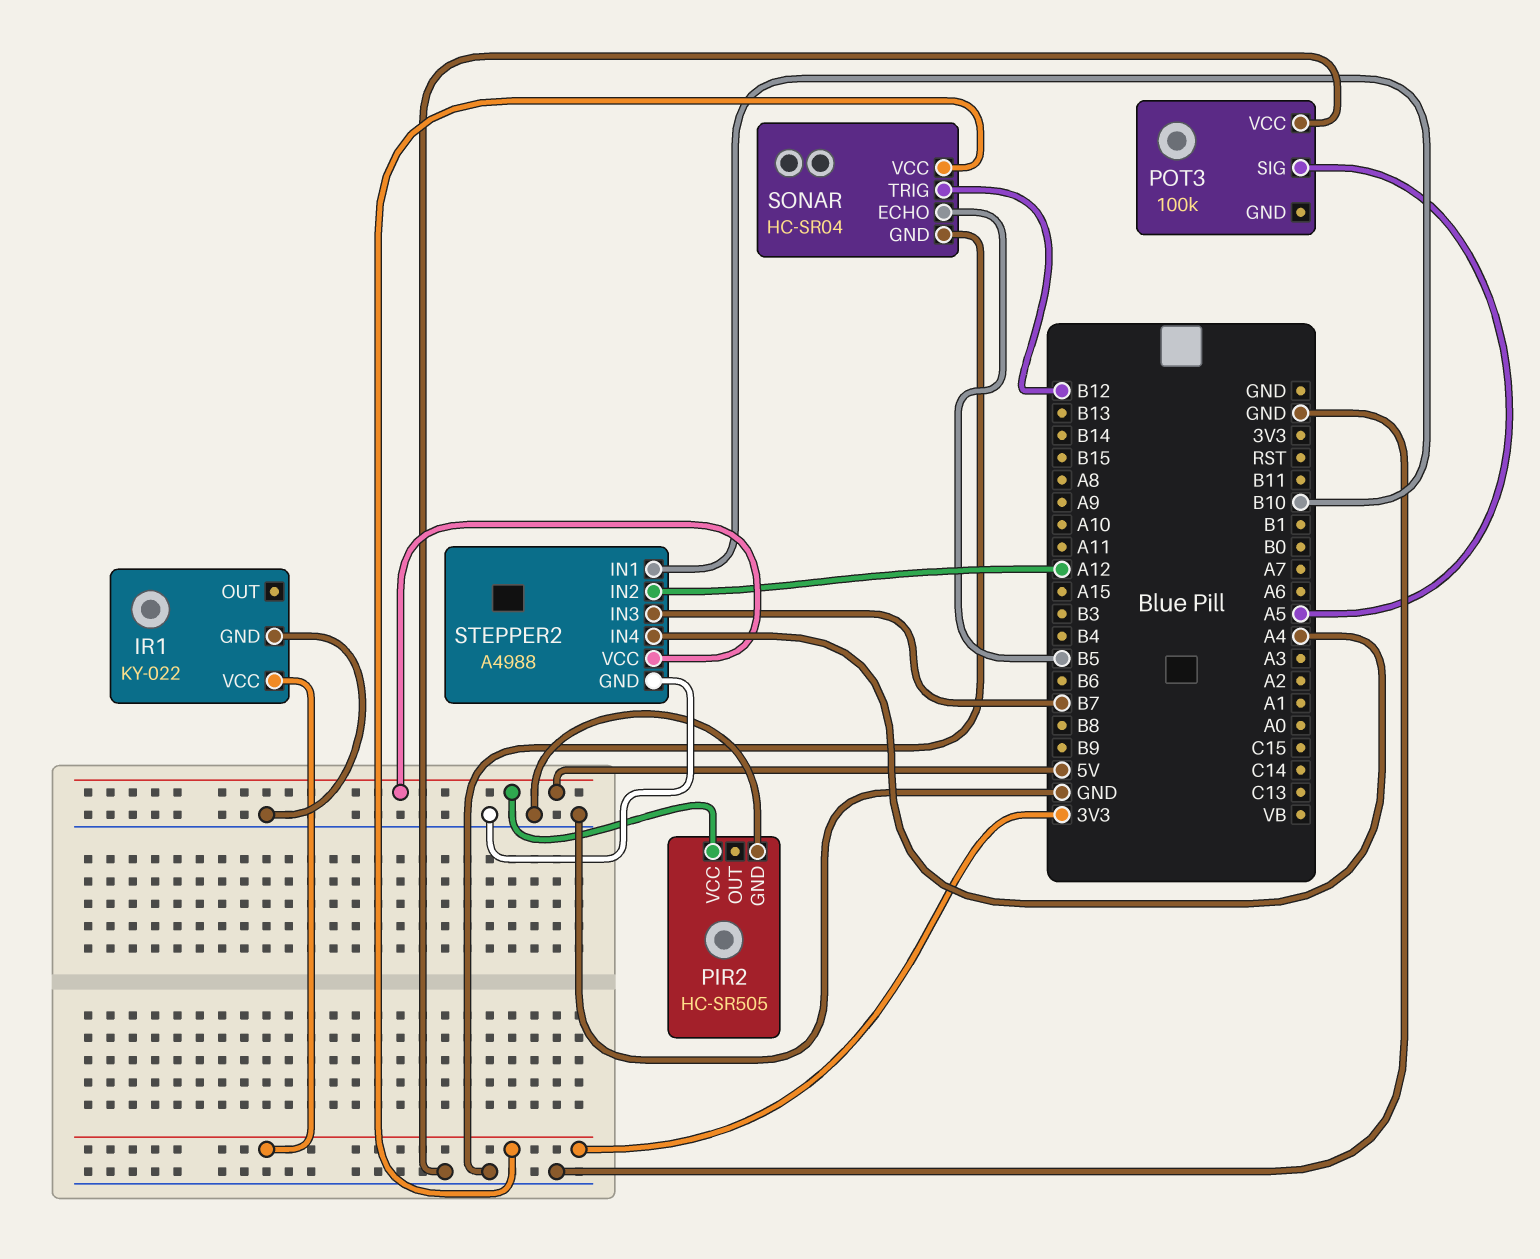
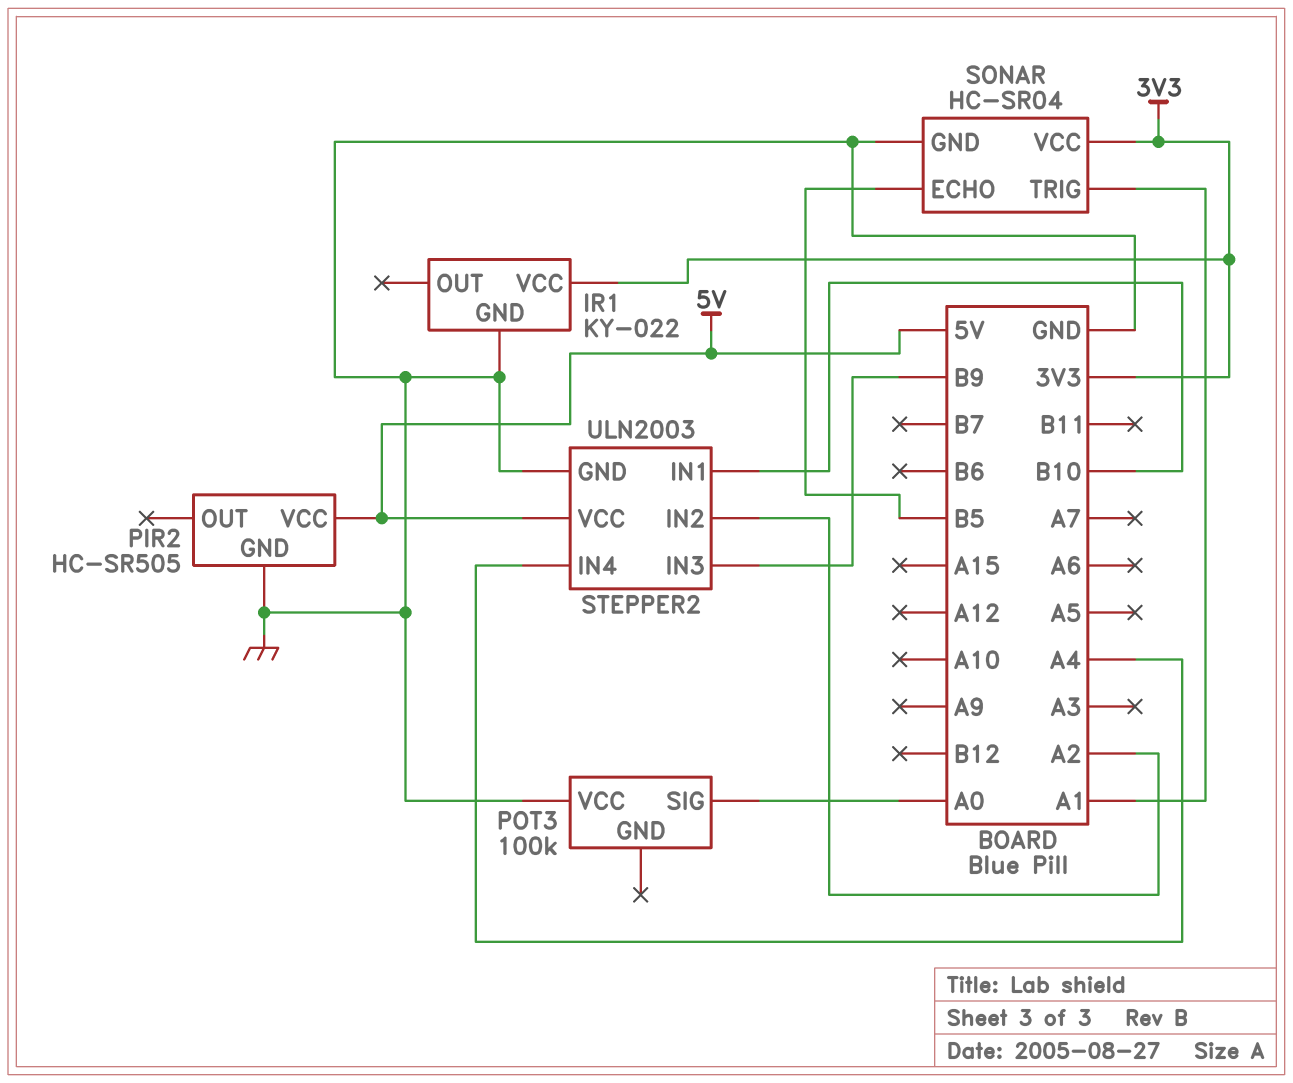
POT3 pin SIG: A5 -> A0
SONAR pin TRIG: B12 -> A1
STEPPER2: A4988 -> ULN2003
STEPPER2 pin IN2: A12 -> A2
STEPPER2 pin IN3: B7 -> B9

